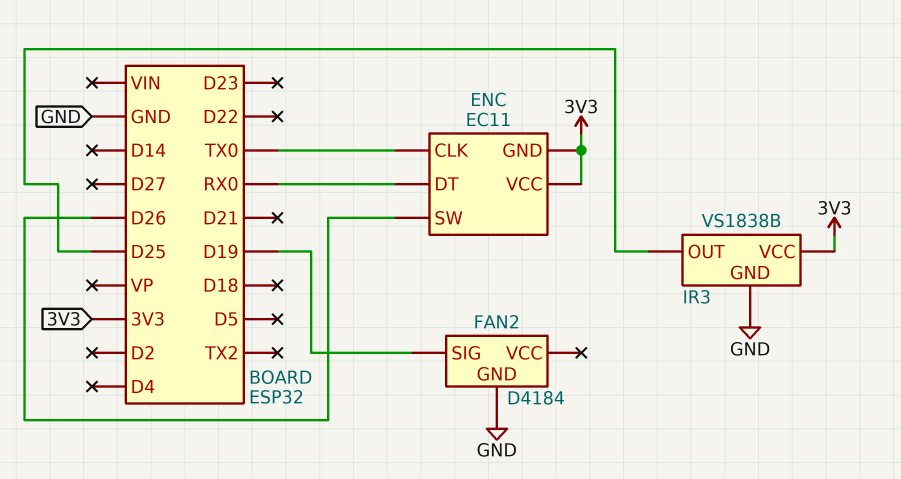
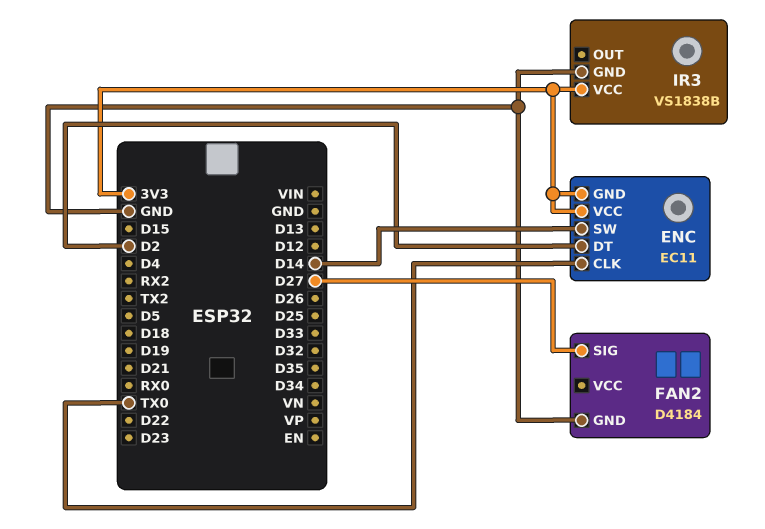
ENC pin DT: RX0 -> D2
ENC pin SW: D26 -> D14
FAN2 pin SIG: D19 -> D27
IR3 pin OUT: D25 -> none

